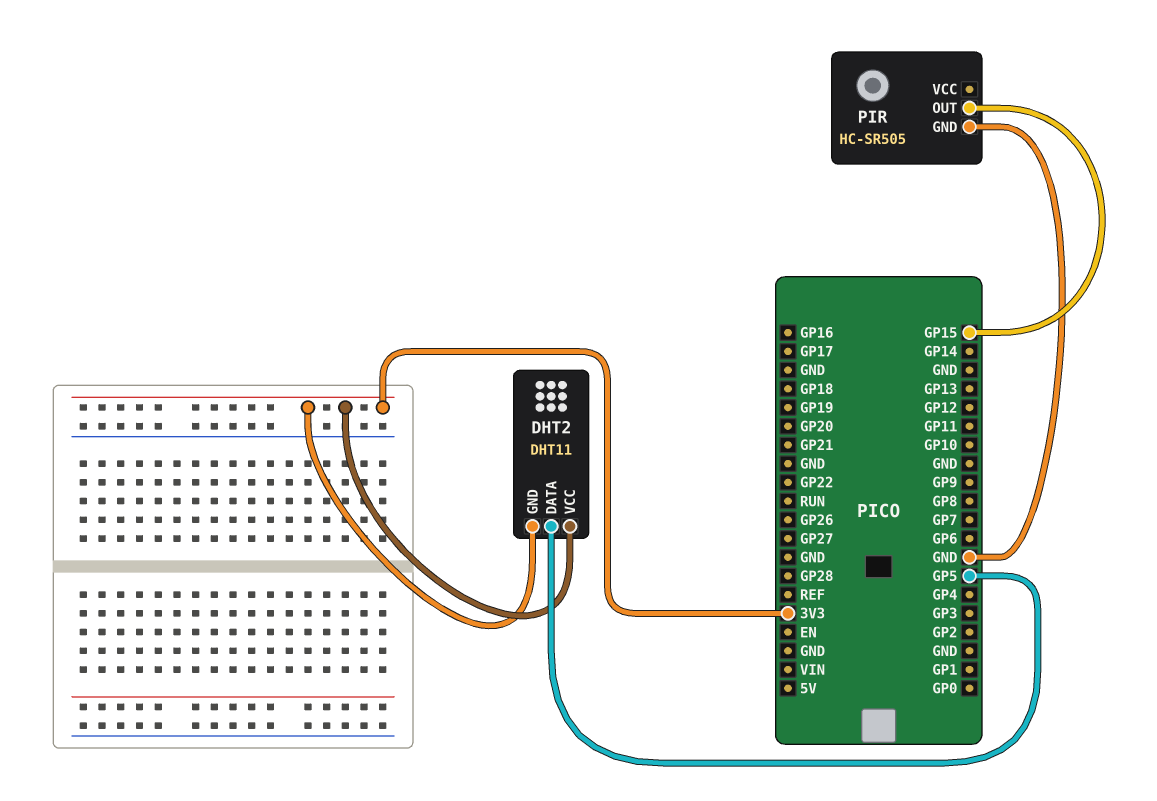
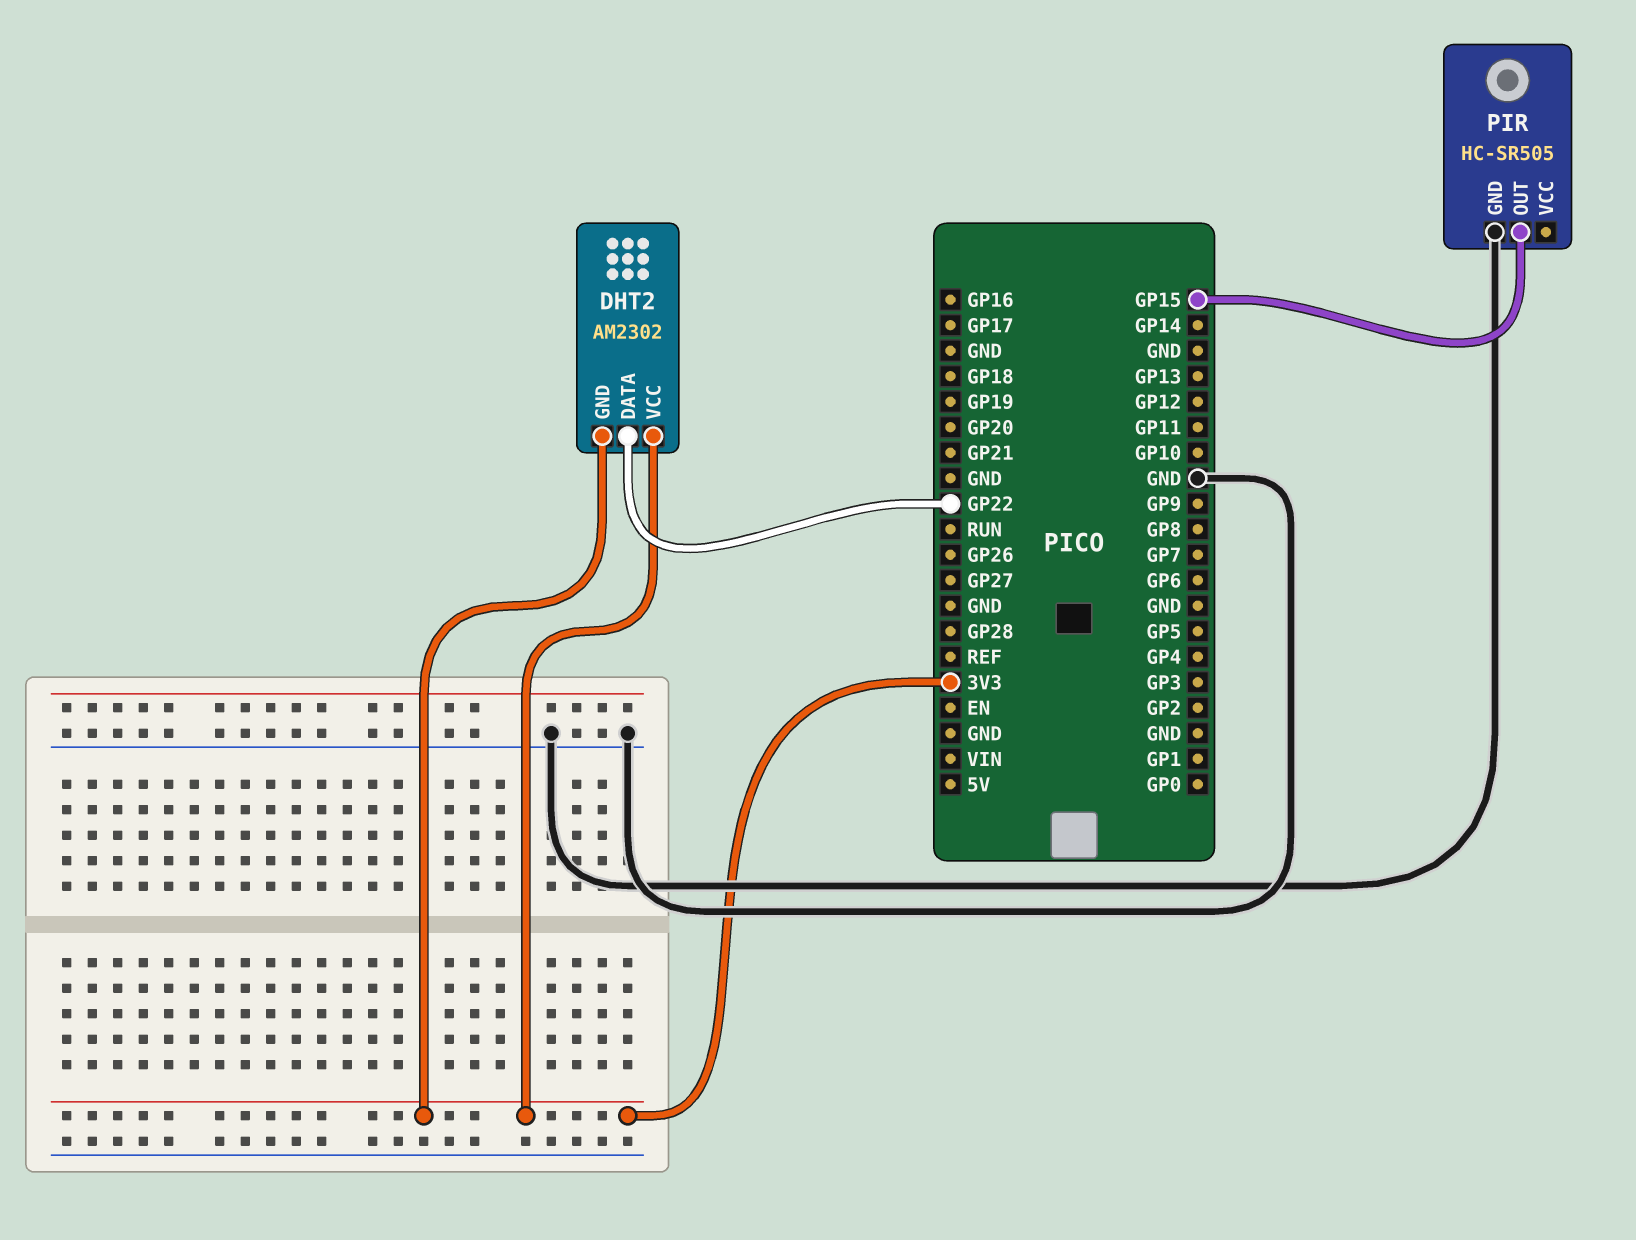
DHT2: DHT11 -> AM2302
DHT2 pin DATA: GP5 -> GP22

